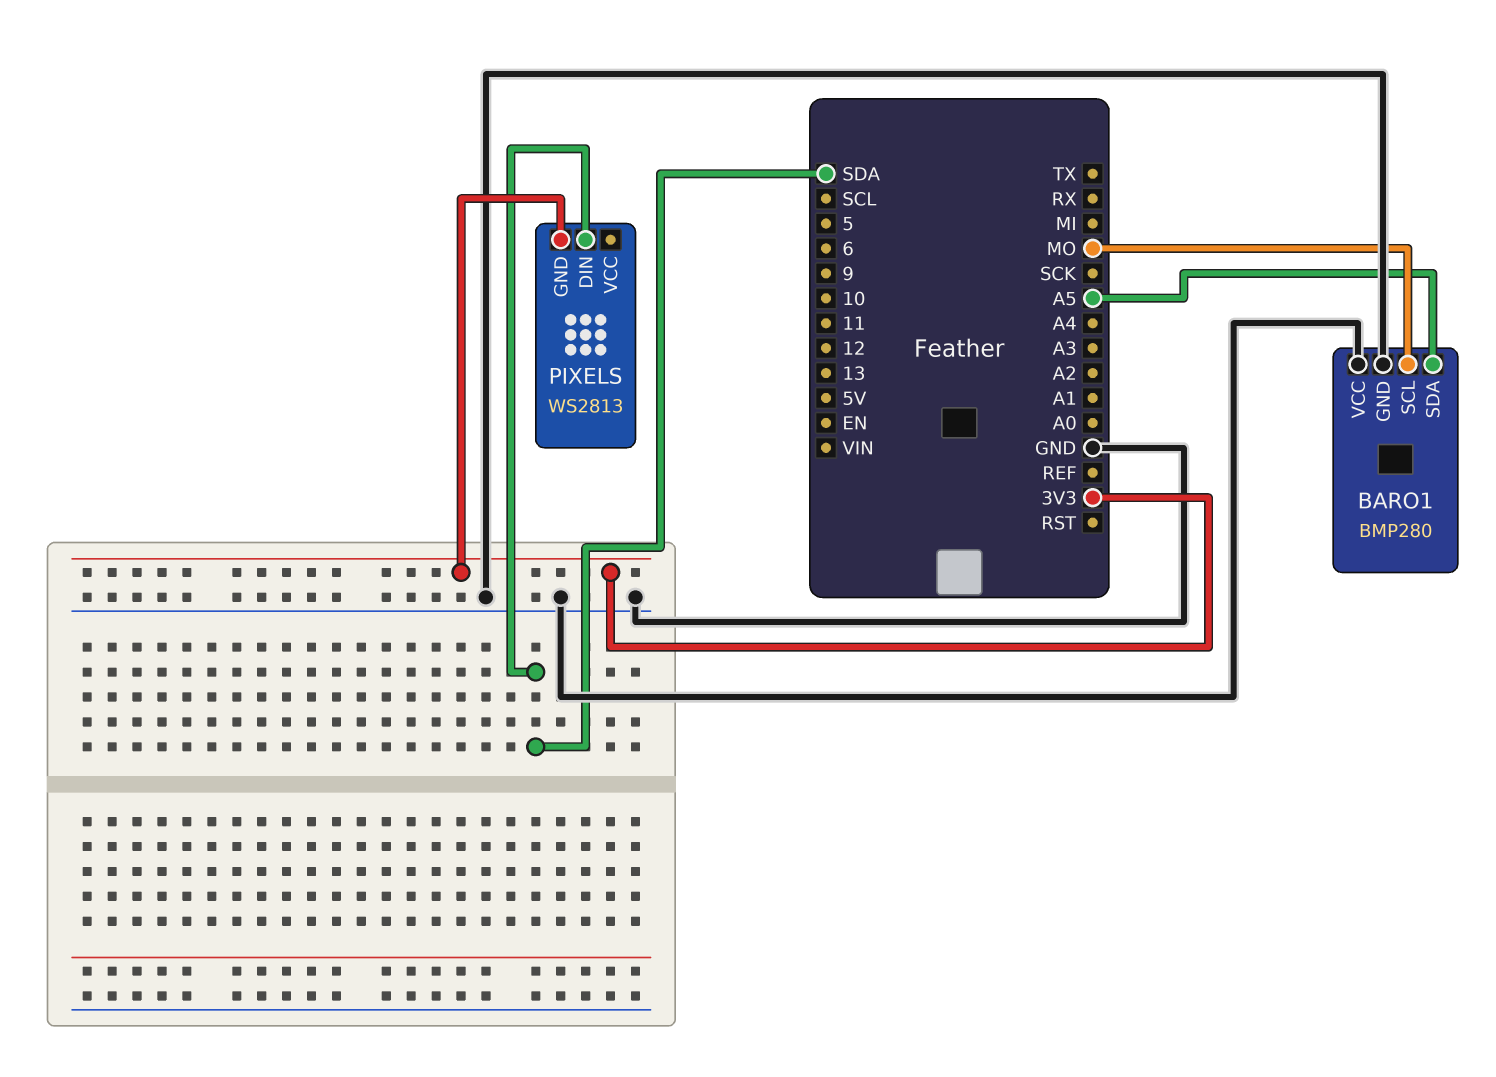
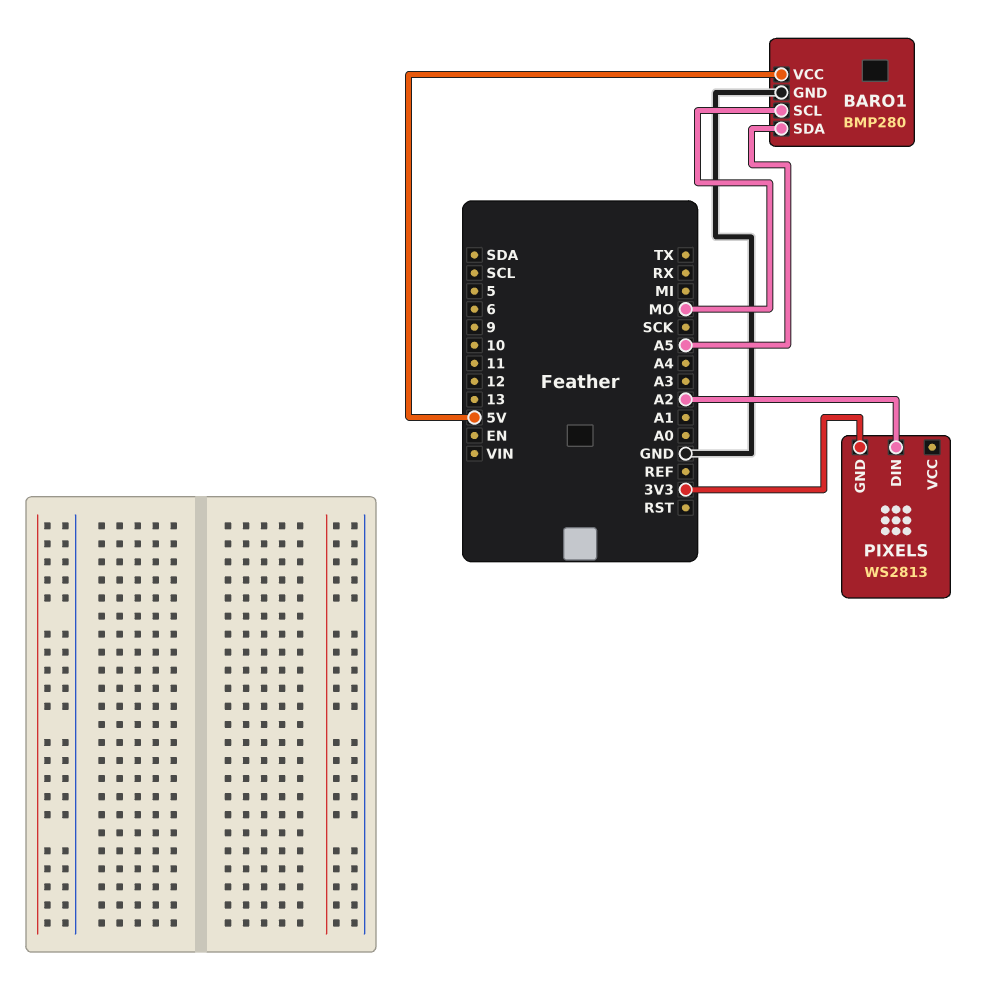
BARO1 pin VCC: GND -> 5V
PIXELS pin DIN: SDA -> A2

